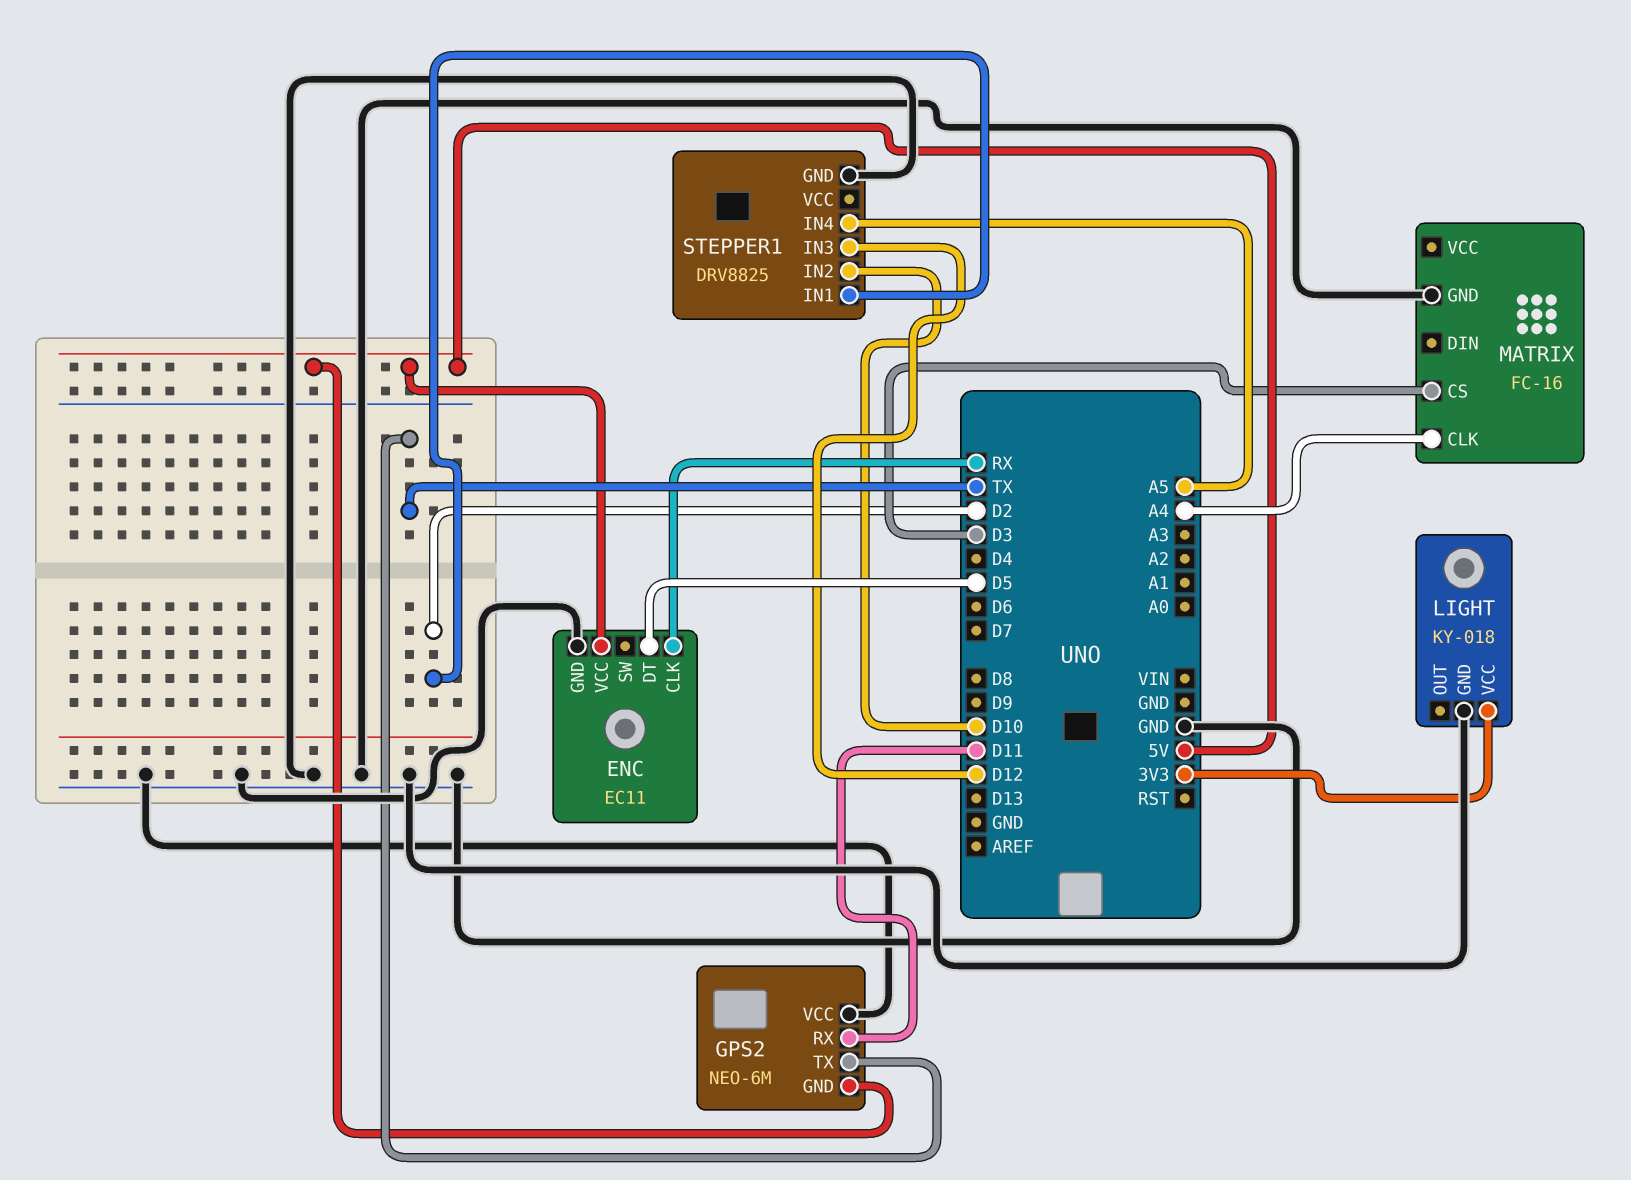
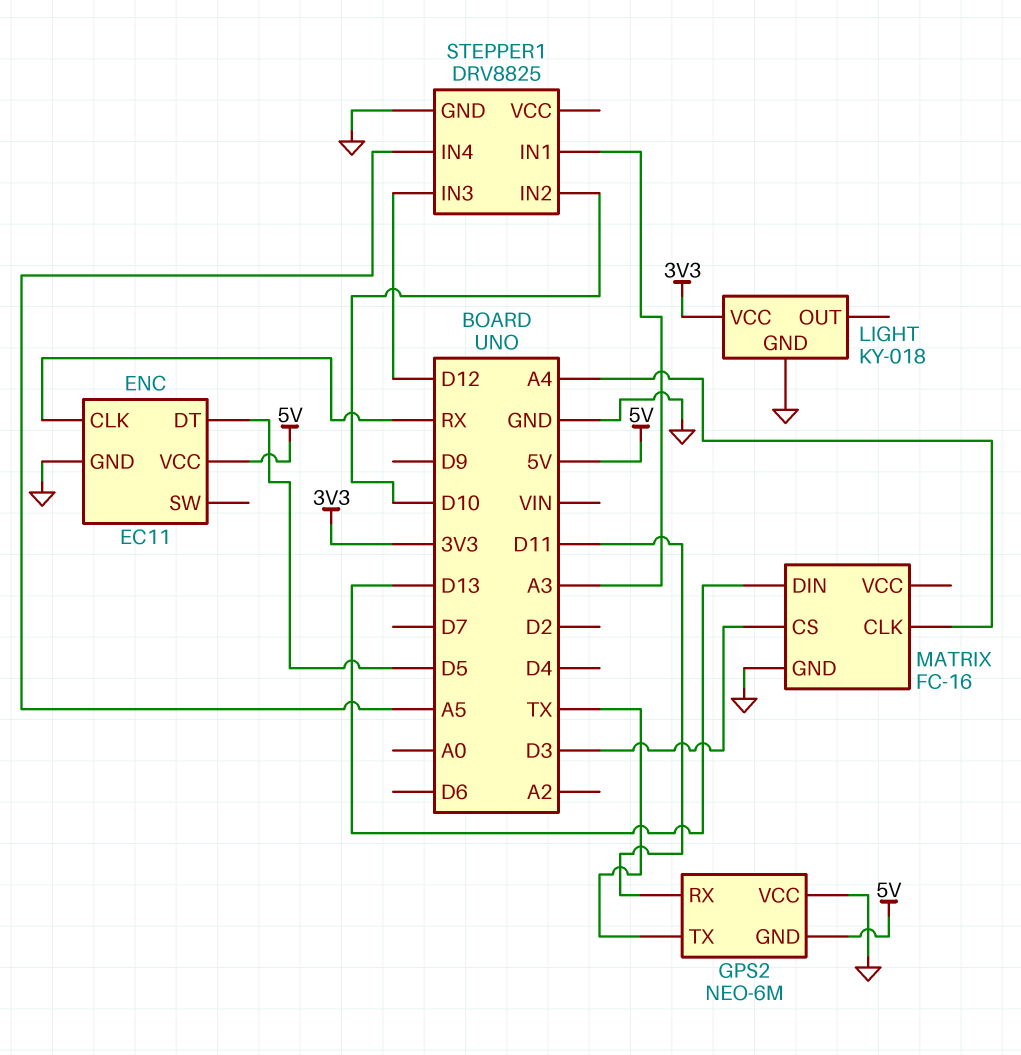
MATRIX pin DIN: none -> D13
STEPPER1 pin IN1: D2 -> A3

